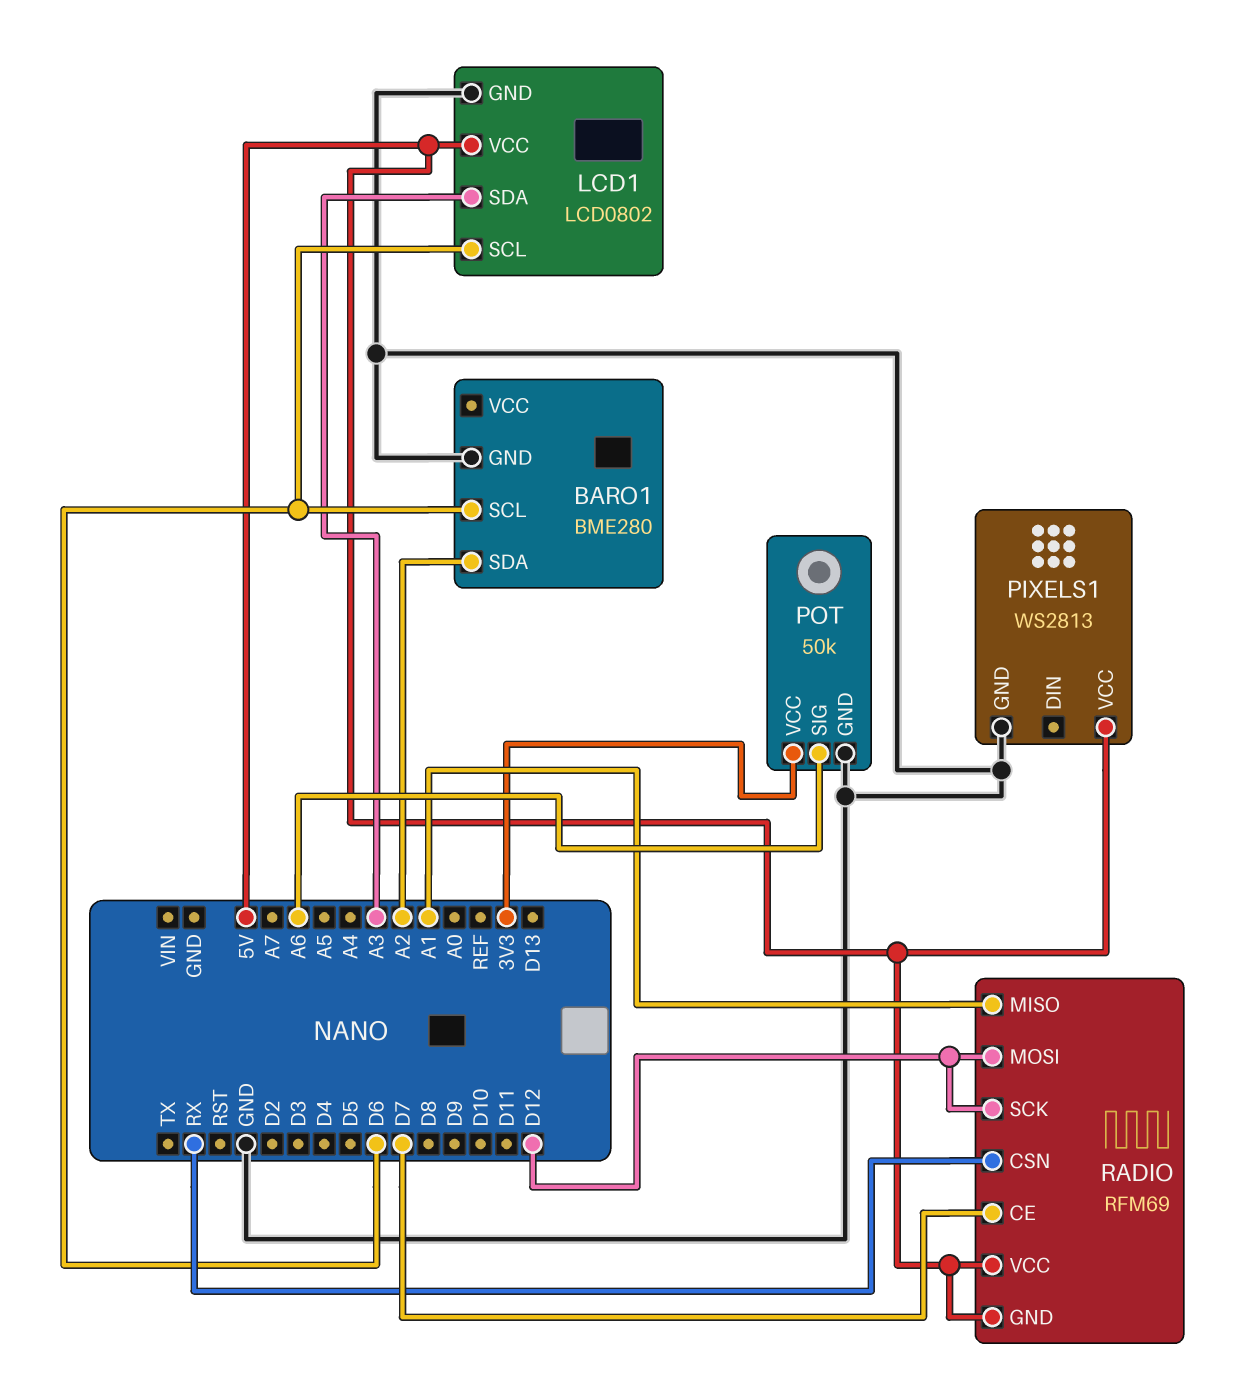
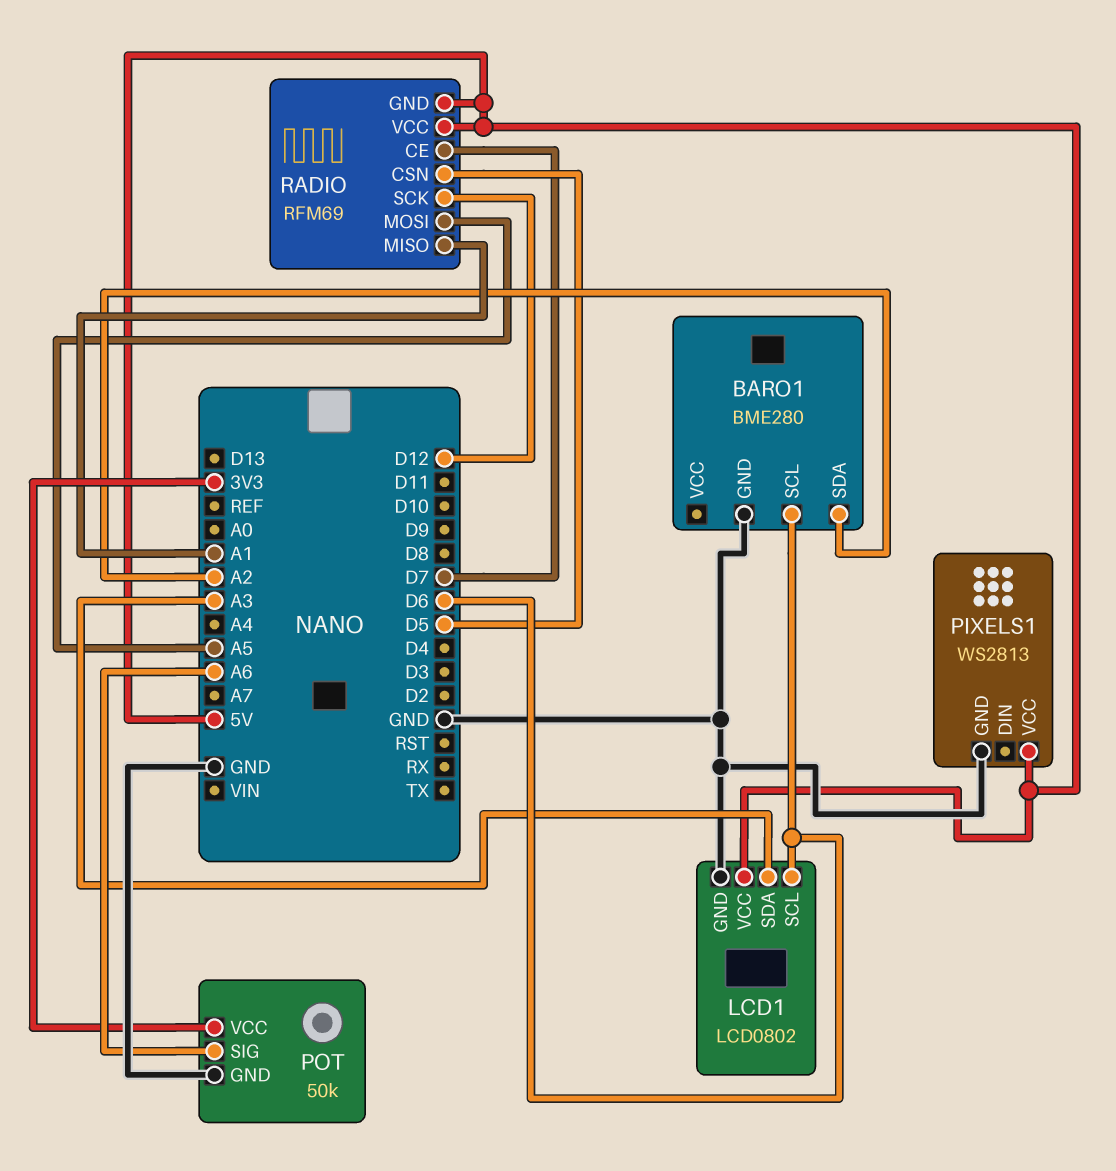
RADIO pin CSN: RX -> D5
RADIO pin MOSI: D12 -> A5

